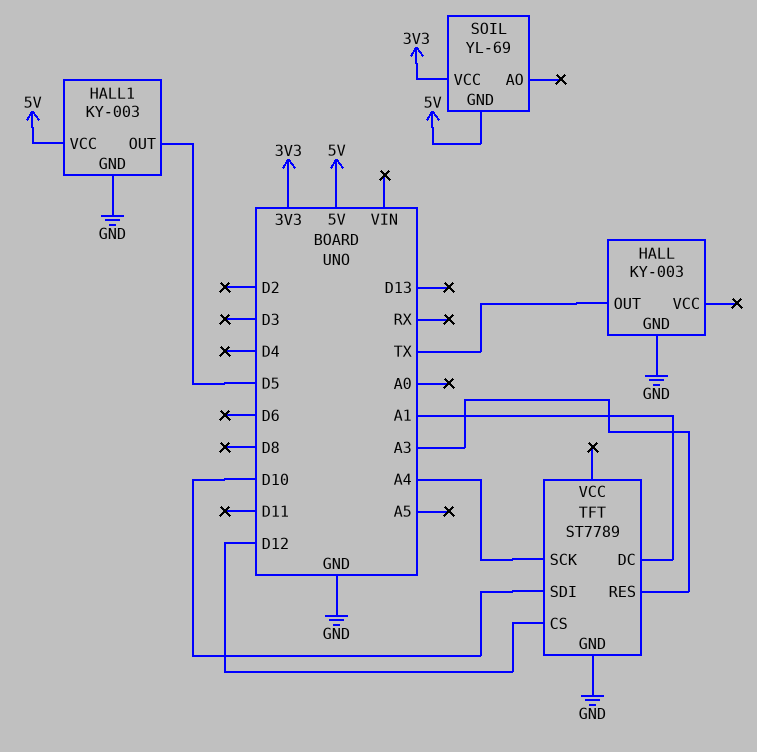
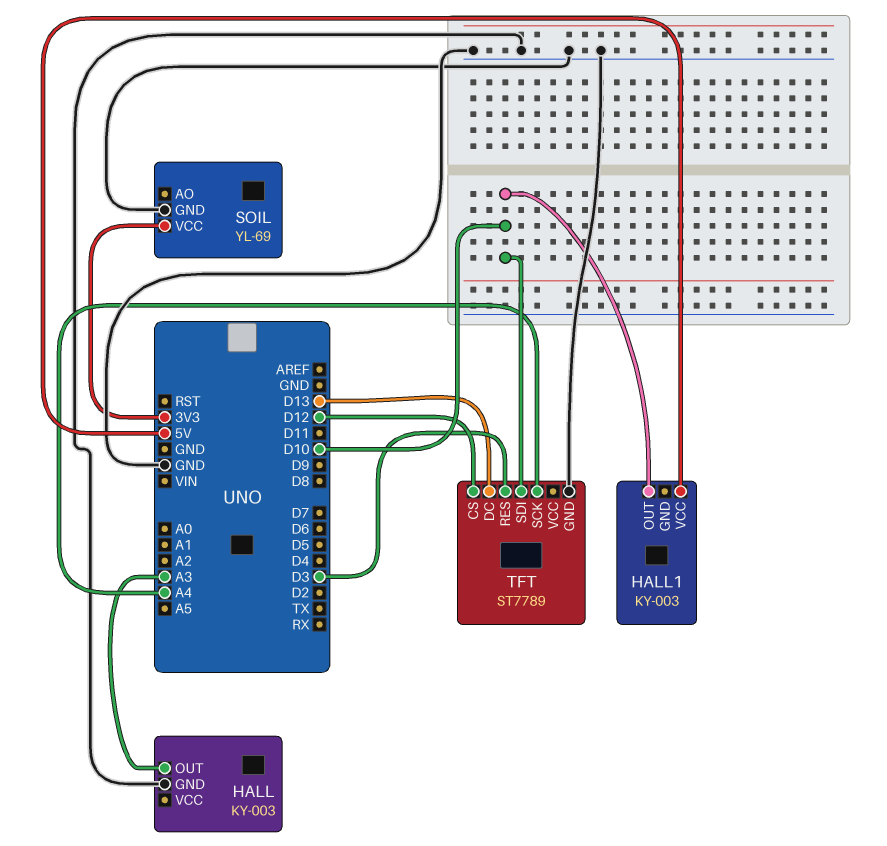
HALL pin OUT: TX -> A3
HALL1 pin GND: GND -> none
HALL1 pin OUT: D5 -> D10
SOIL pin GND: 5V -> GND
TFT pin DC: A1 -> D13
TFT pin RES: A3 -> D3

